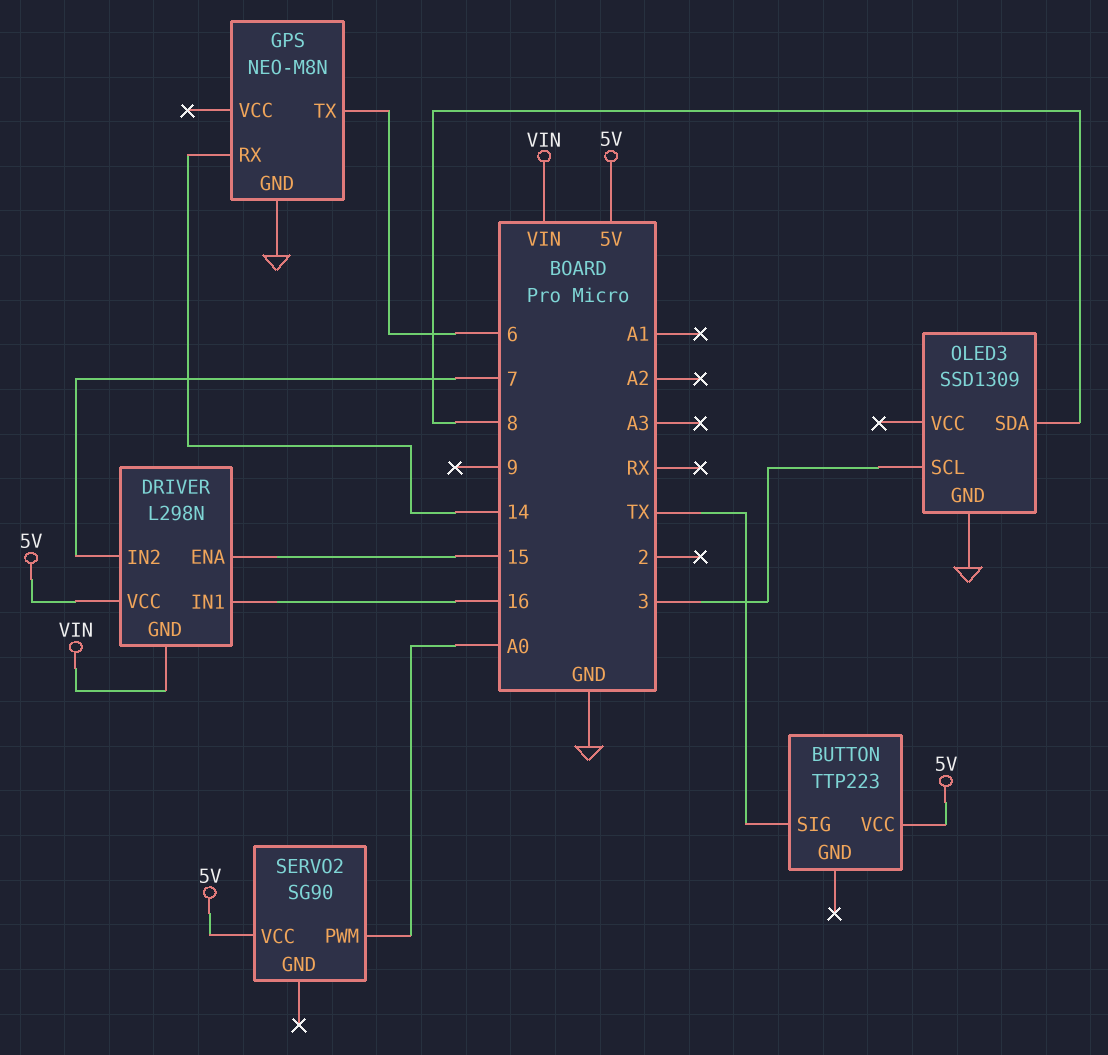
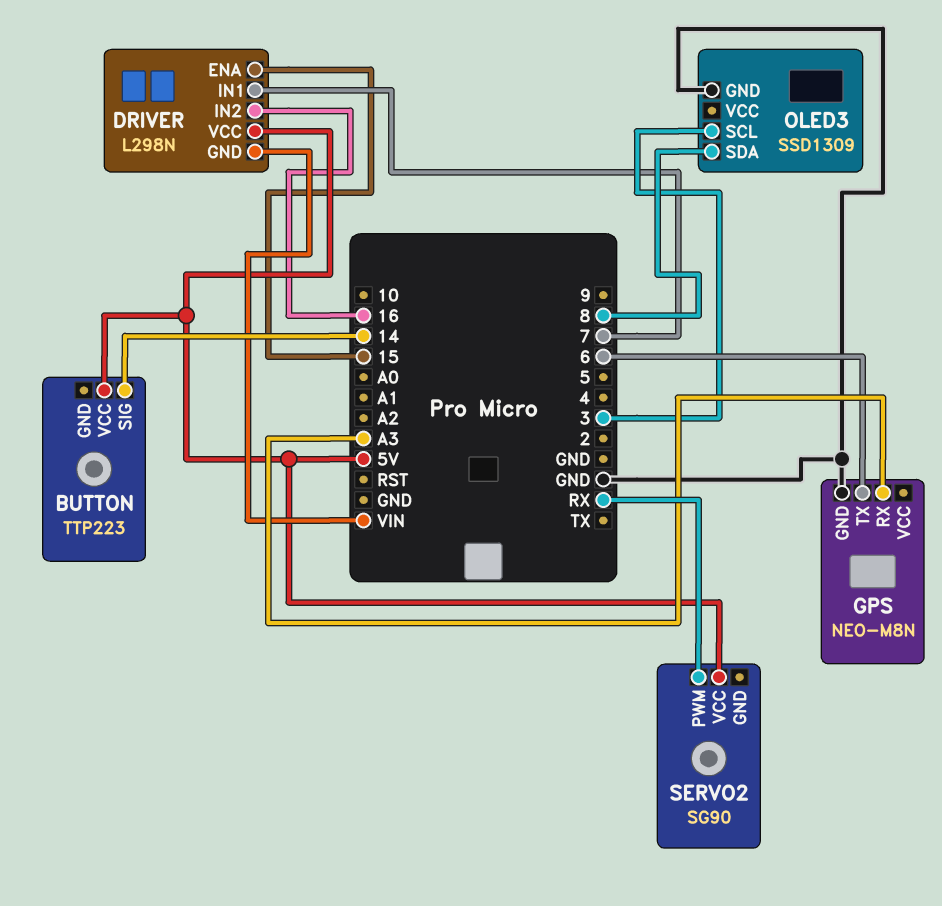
BUTTON pin SIG: TX -> 14
DRIVER pin IN1: 16 -> 7
DRIVER pin IN2: 7 -> 16
GPS pin RX: 14 -> A3
SERVO2 pin PWM: A0 -> RX

